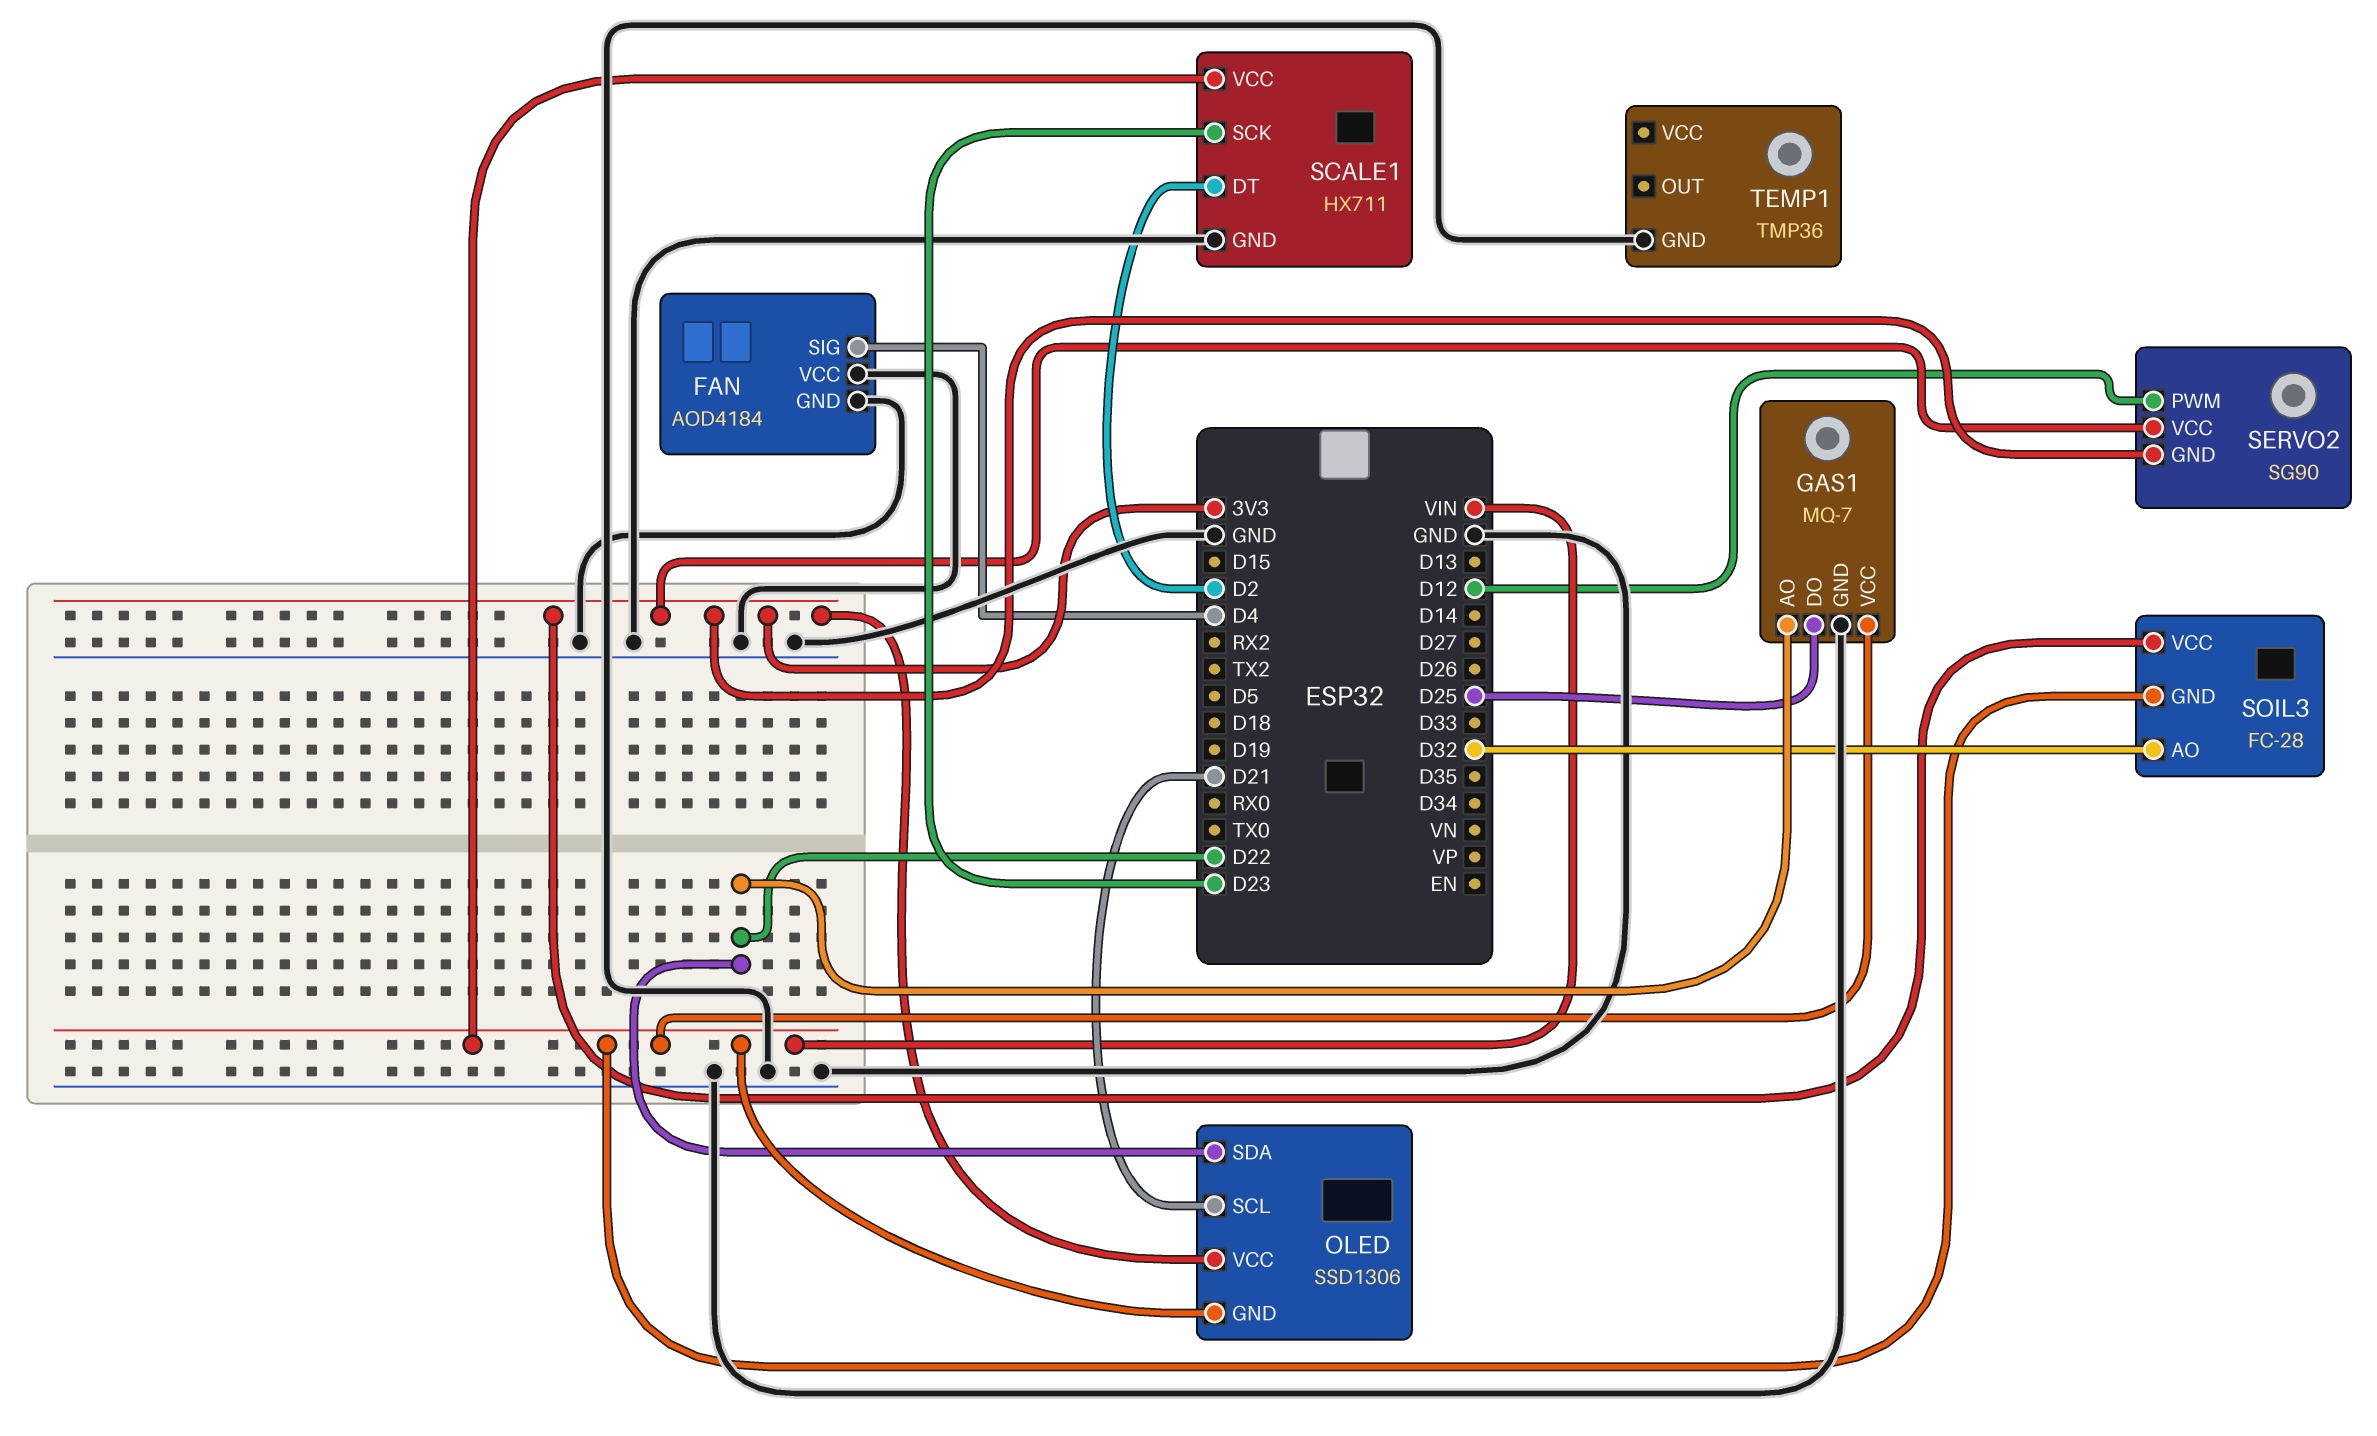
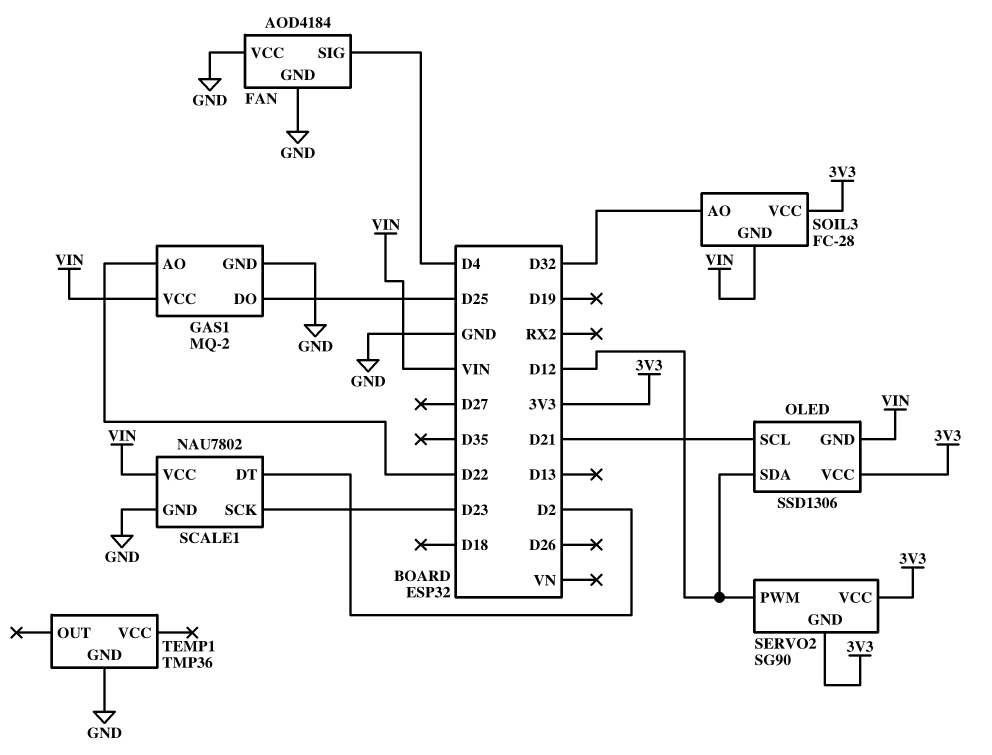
GAS1: MQ-7 -> MQ-2
OLED pin SDA: D22 -> D12
SCALE1: HX711 -> NAU7802

